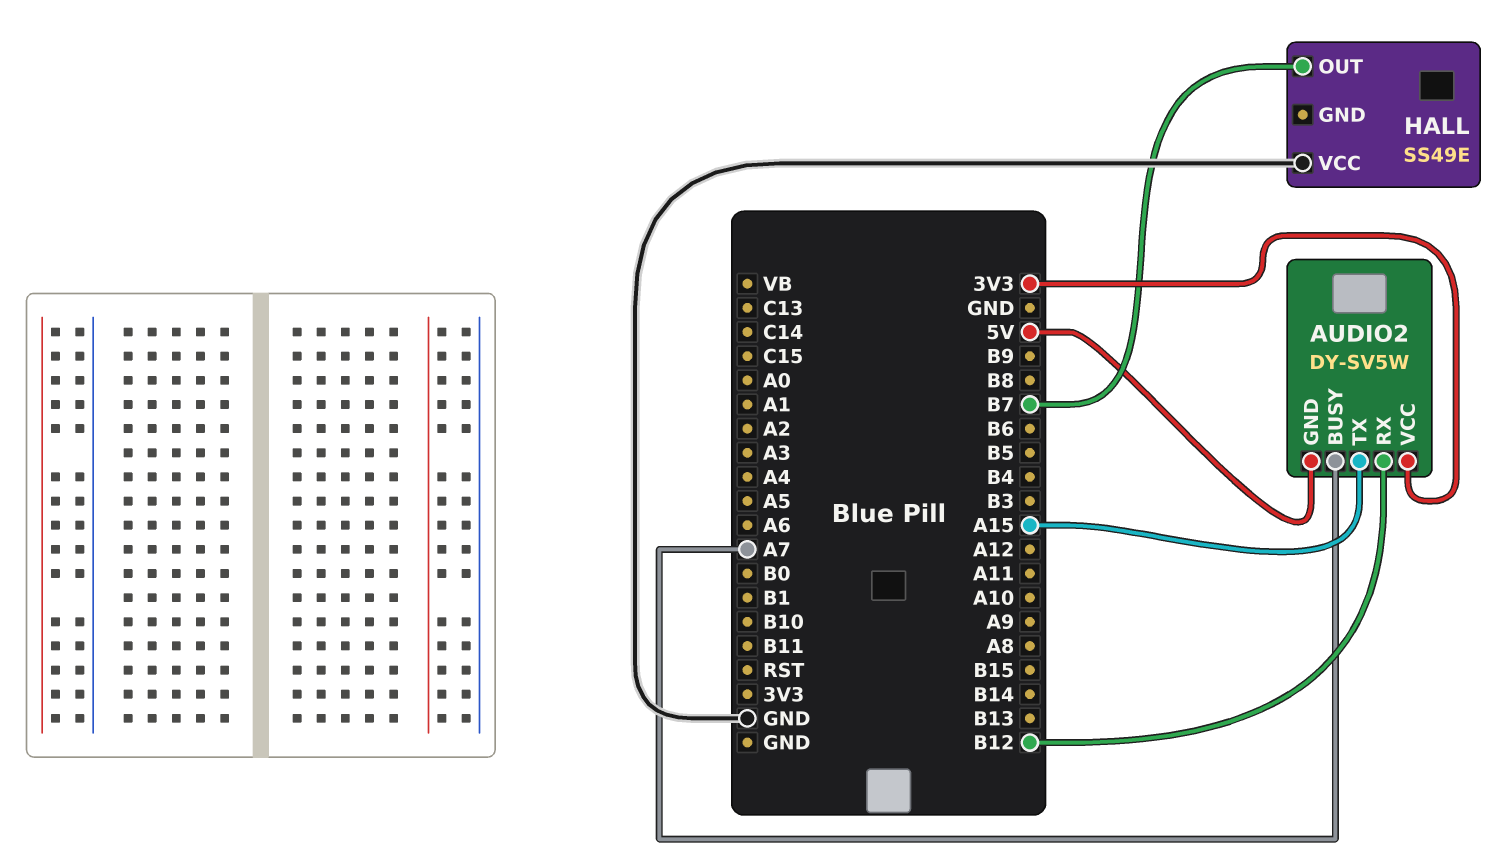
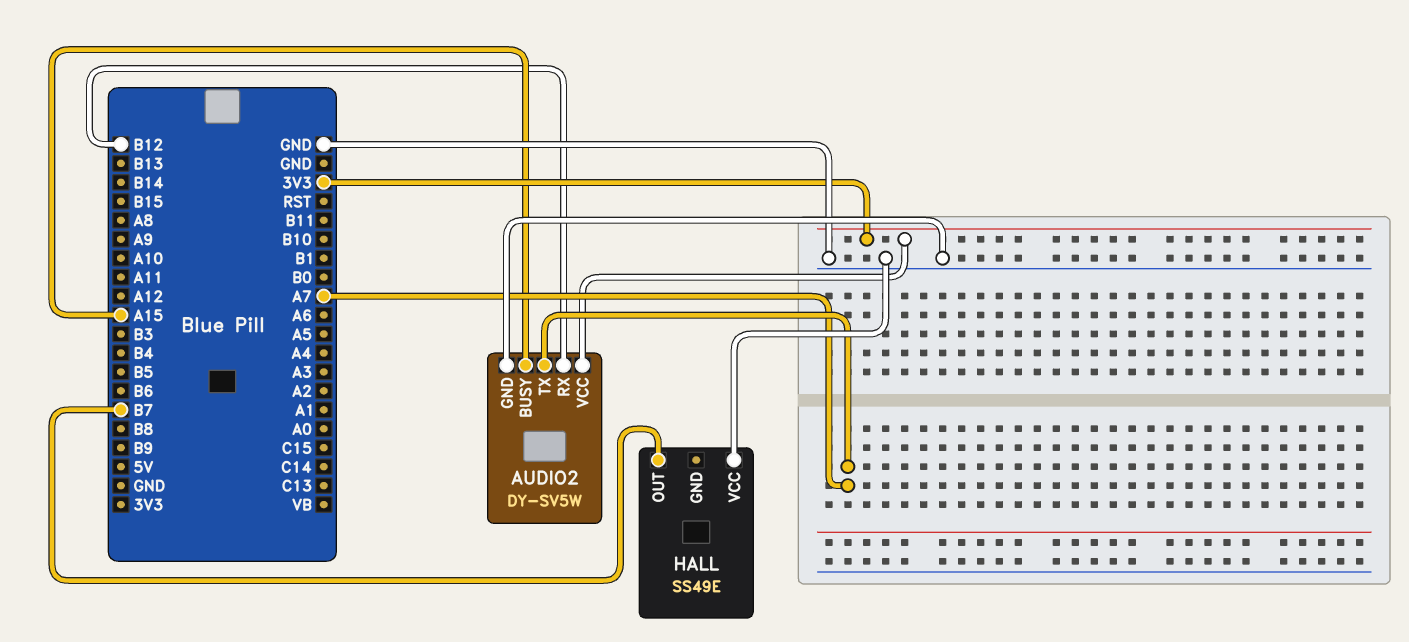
AUDIO2 pin BUSY: A7 -> A15
AUDIO2 pin GND: 5V -> GND
AUDIO2 pin TX: A15 -> A7

